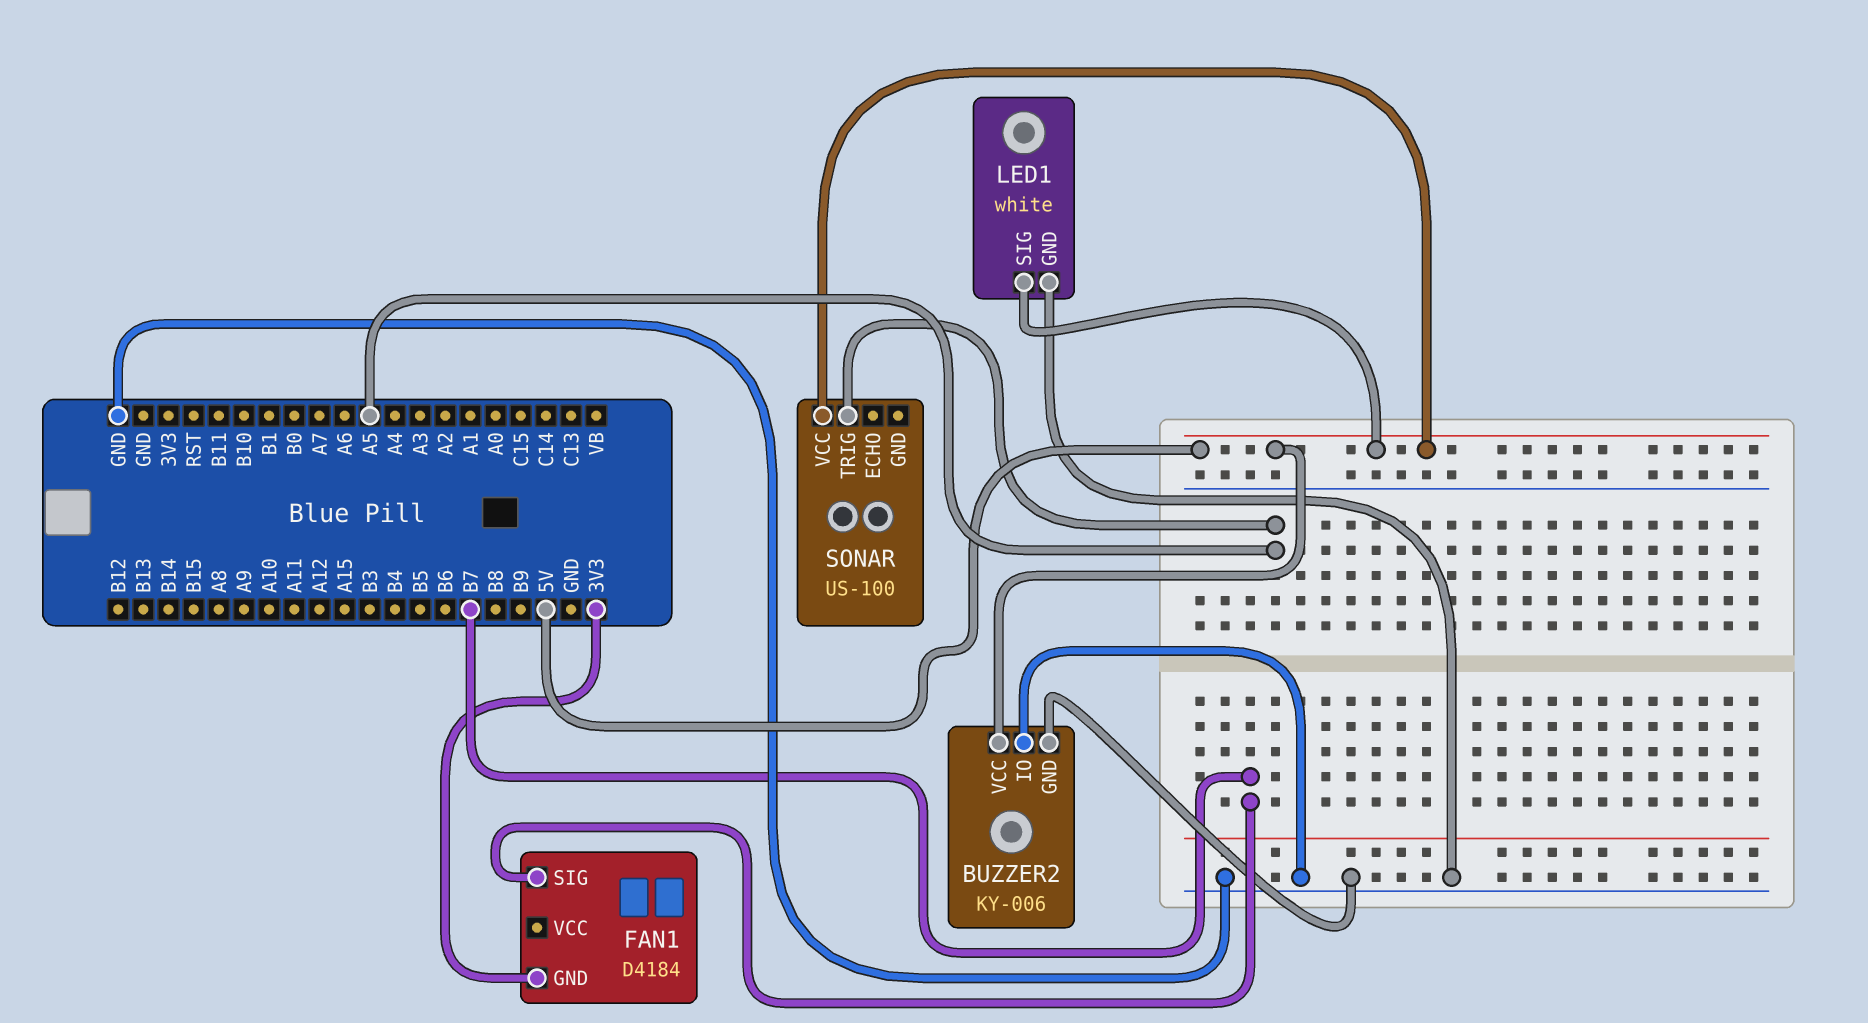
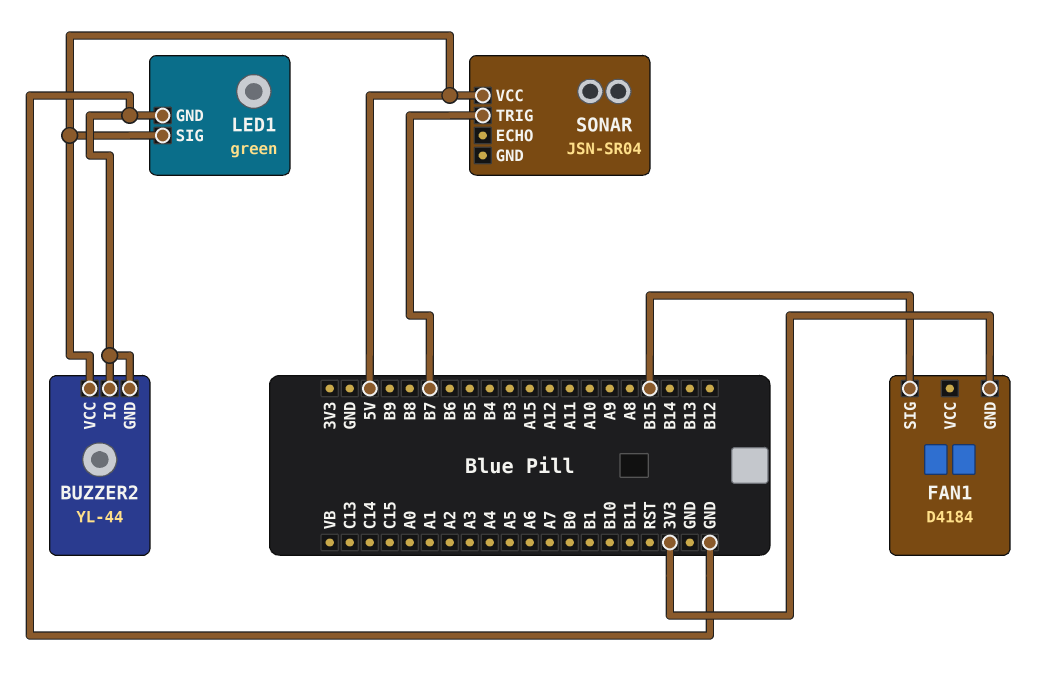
BUZZER2: KY-006 -> YL-44
FAN1 pin SIG: B7 -> B15
LED1: white -> green
SONAR: US-100 -> JSN-SR04
SONAR pin TRIG: A5 -> B7

